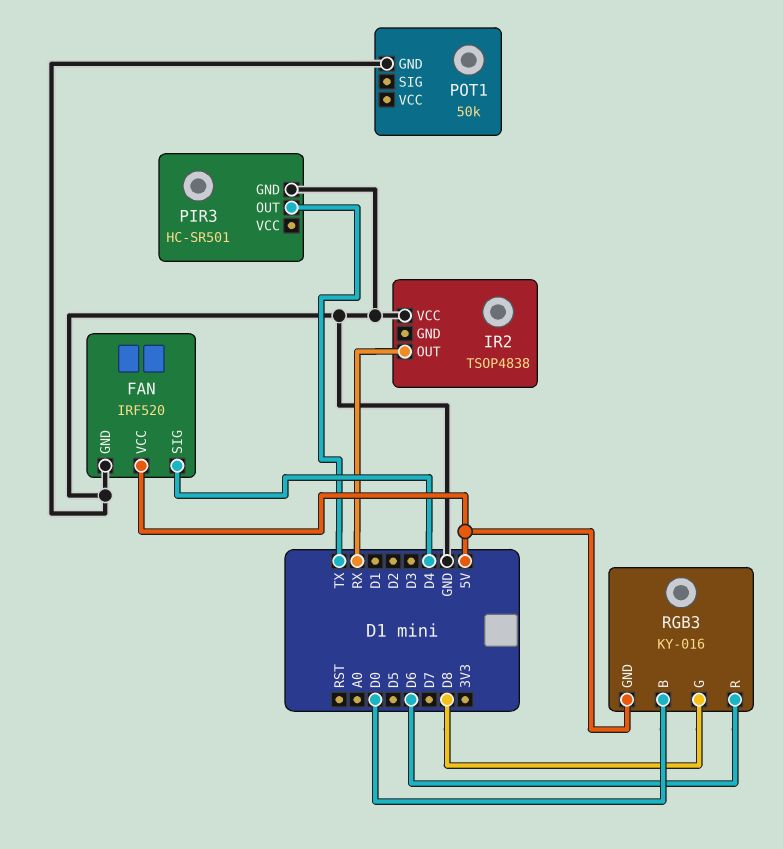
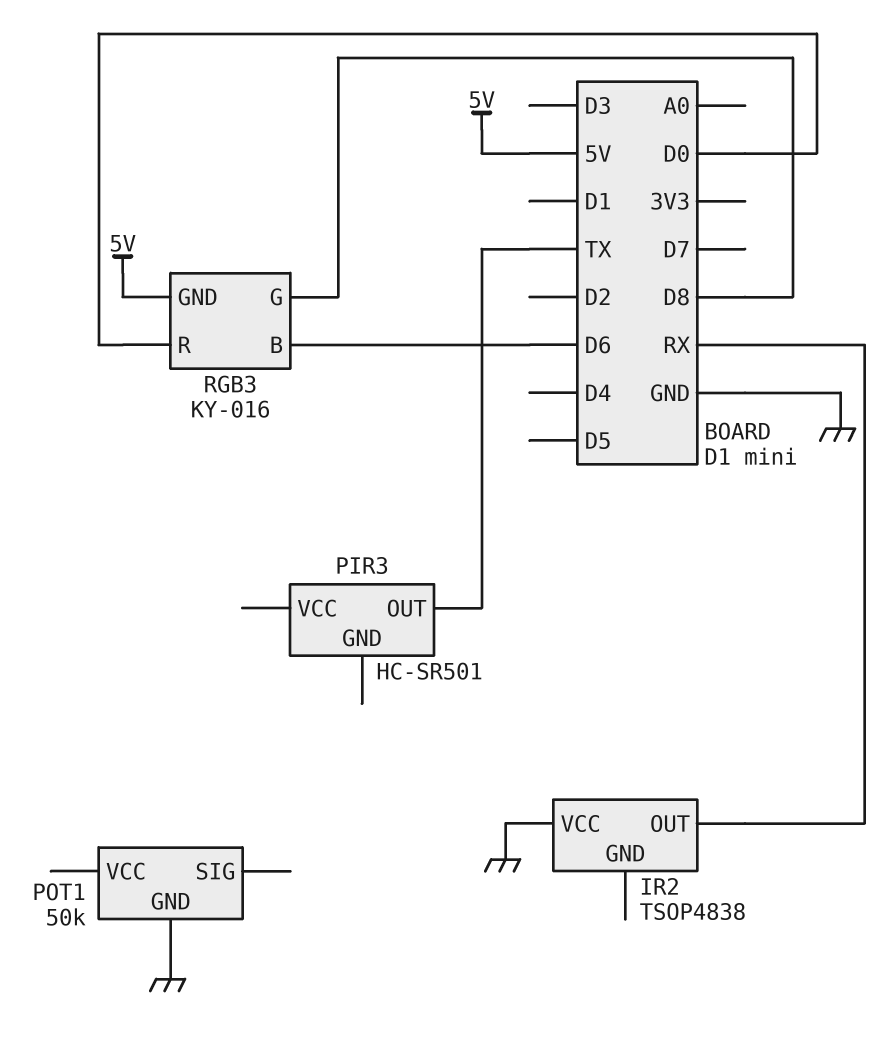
FAN: IRF520 -> none
FAN pin GND: GND -> none
FAN pin SIG: D4 -> none
FAN pin VCC: 5V -> none
PIR3 pin GND: GND -> none
RGB3 pin B: D0 -> D6
RGB3 pin R: D6 -> D0

